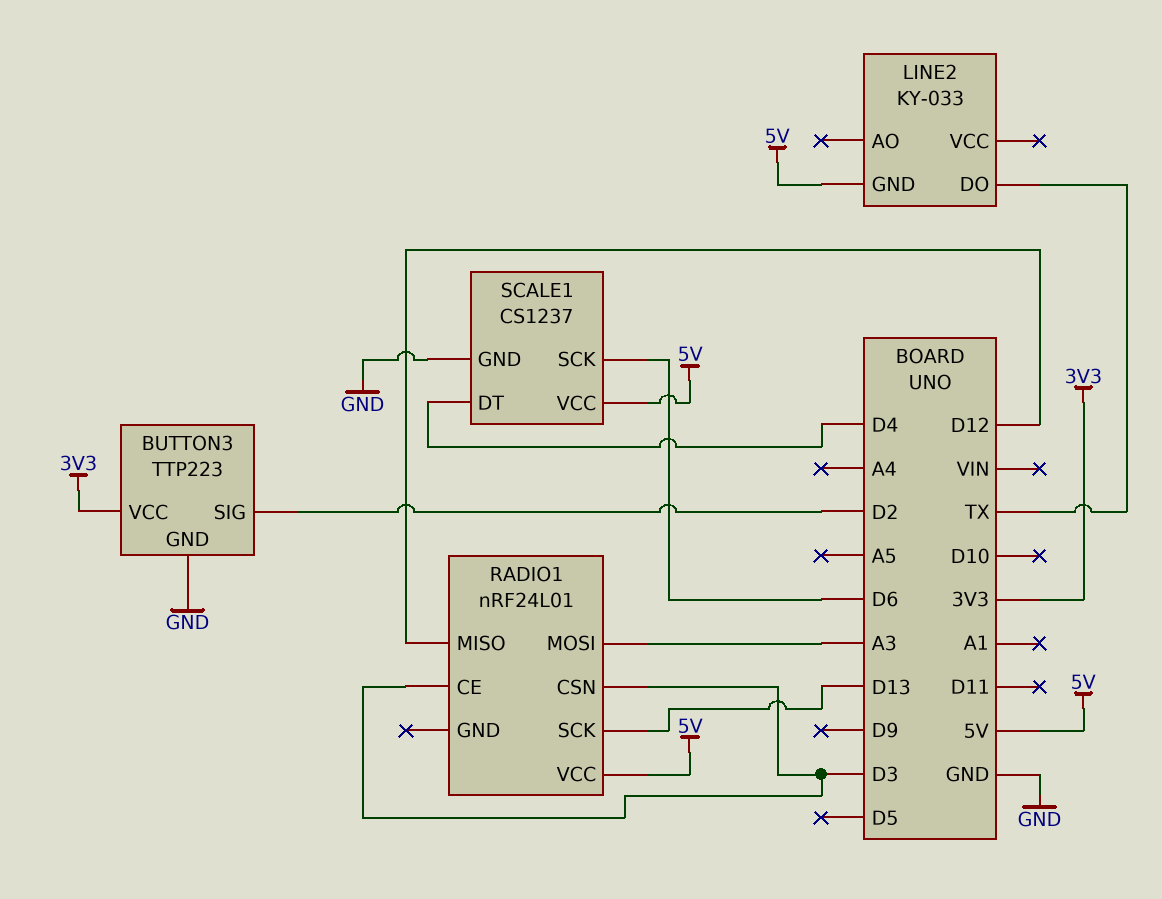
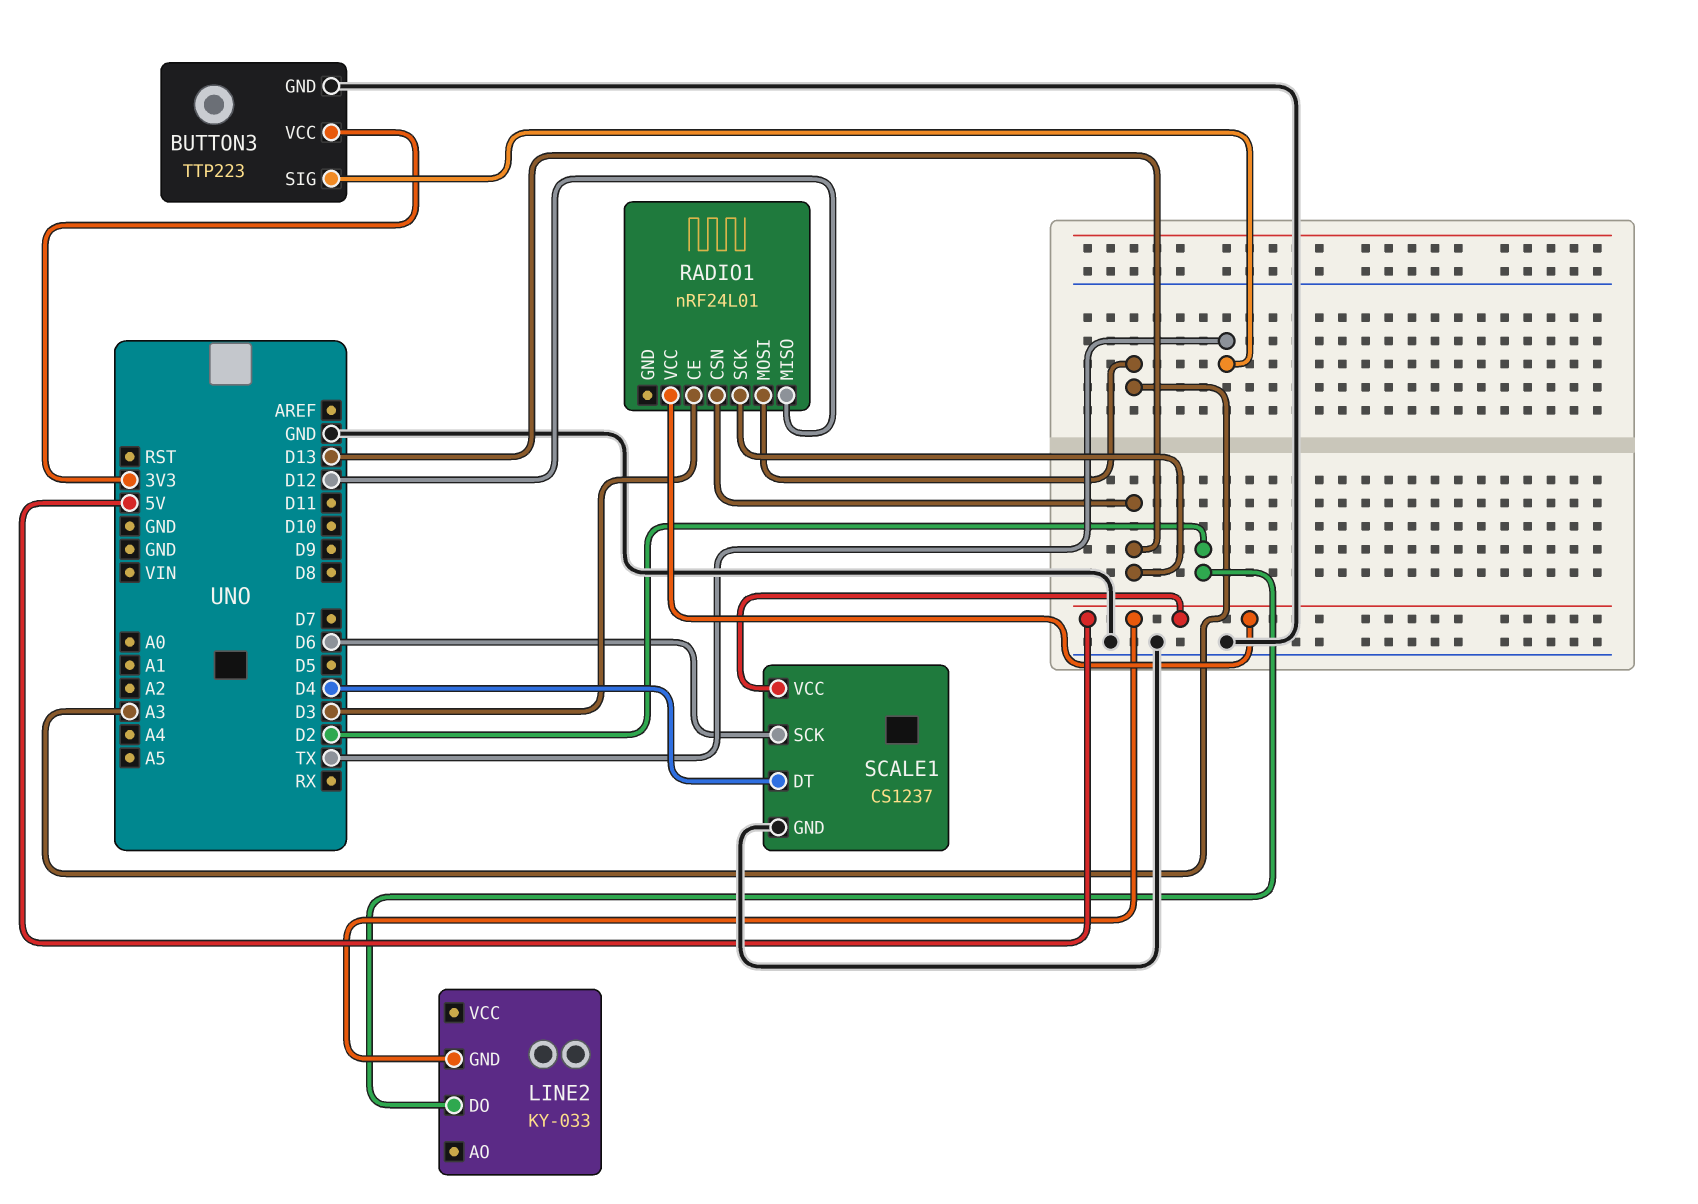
BUTTON3 pin SIG: D2 -> TX
LINE2 pin DO: TX -> D2
RADIO1 pin CSN: D3 -> D13

